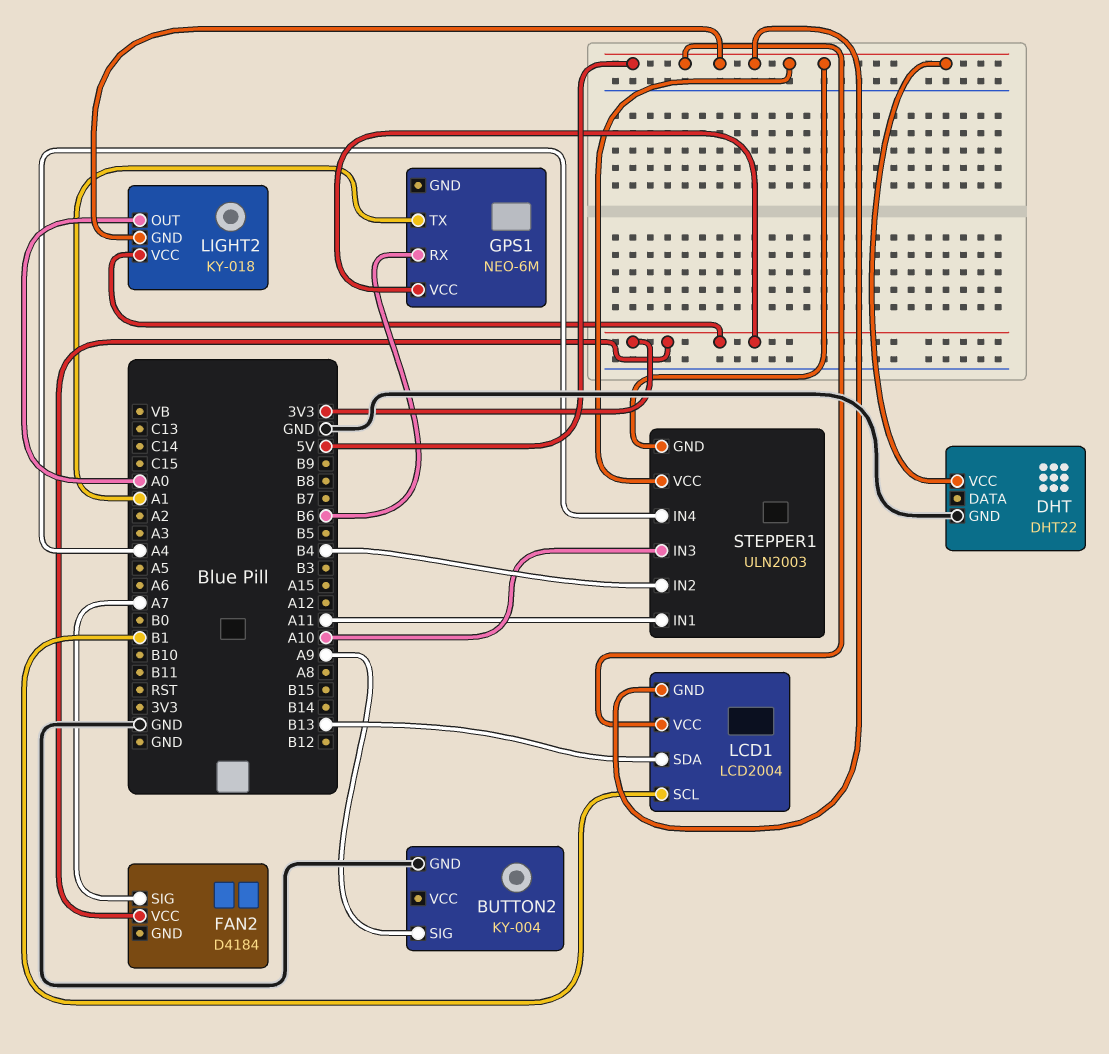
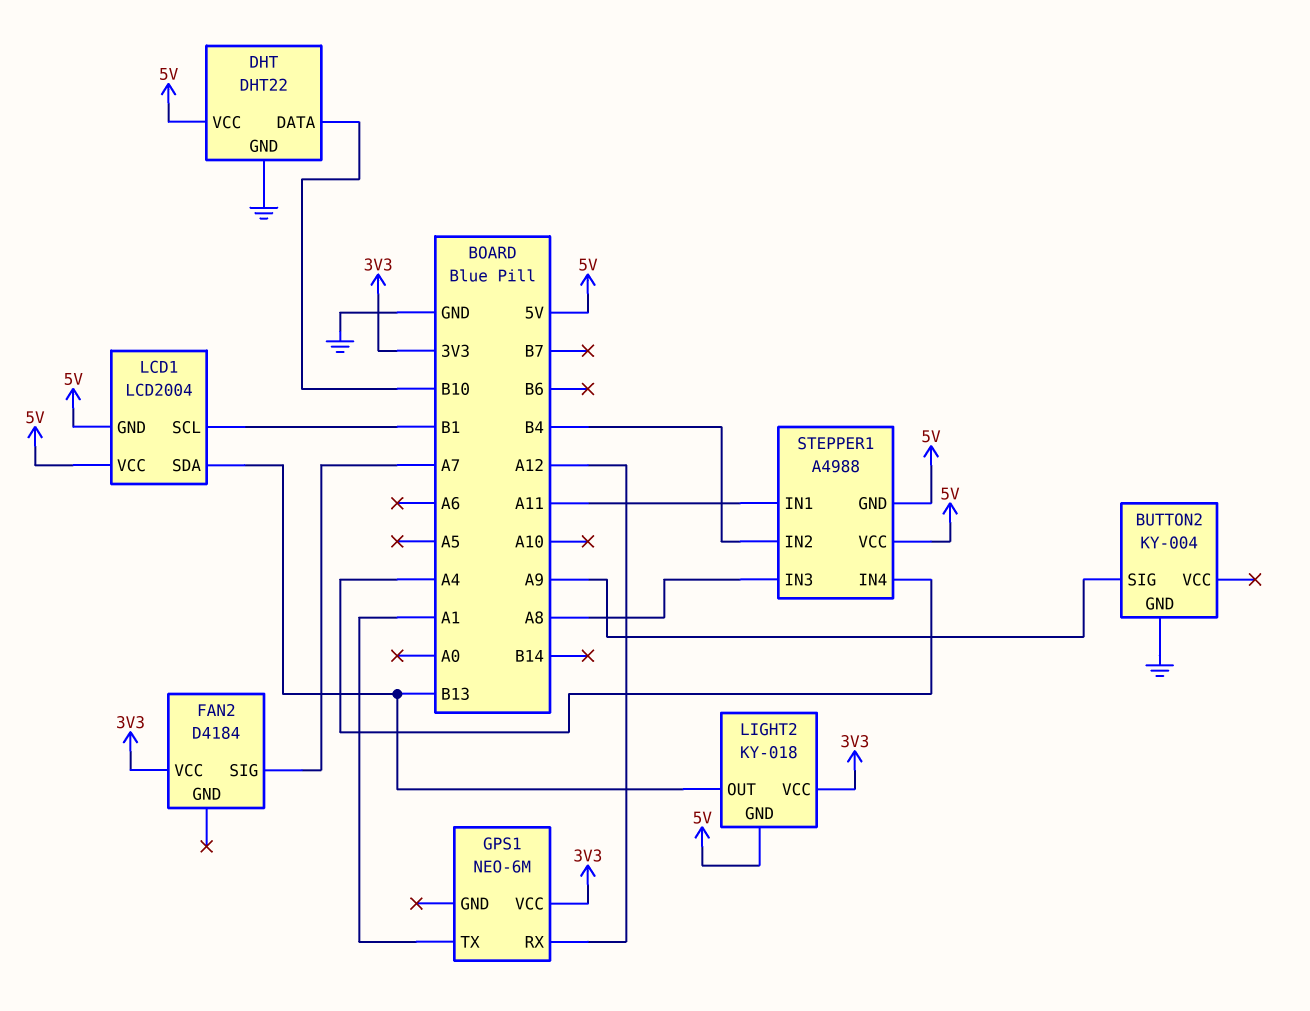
DHT pin DATA: none -> B10
GPS1 pin RX: B6 -> A12
LIGHT2 pin OUT: A0 -> B13
STEPPER1: ULN2003 -> A4988
STEPPER1 pin IN3: A10 -> A8

